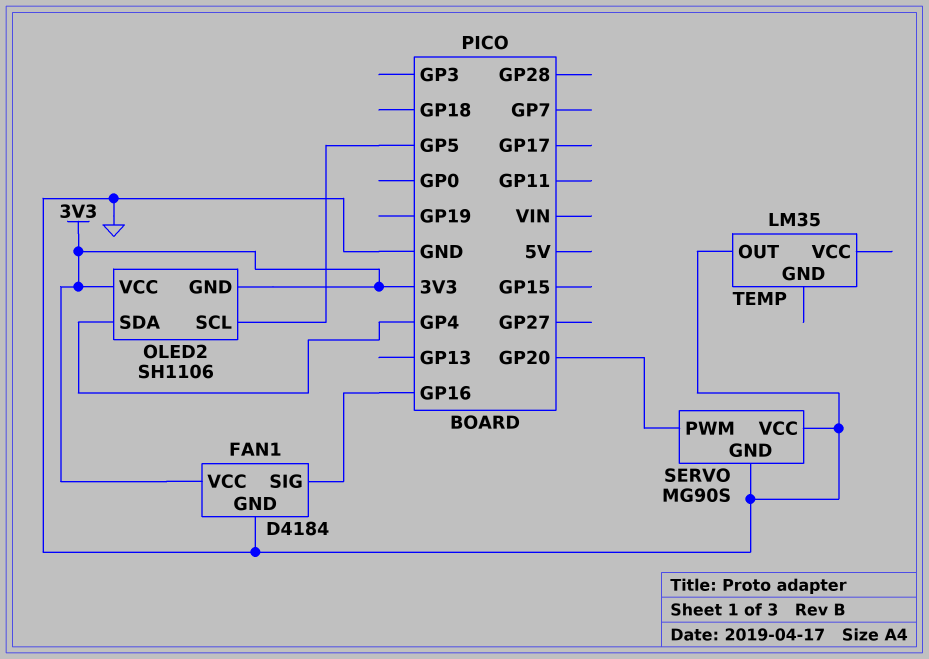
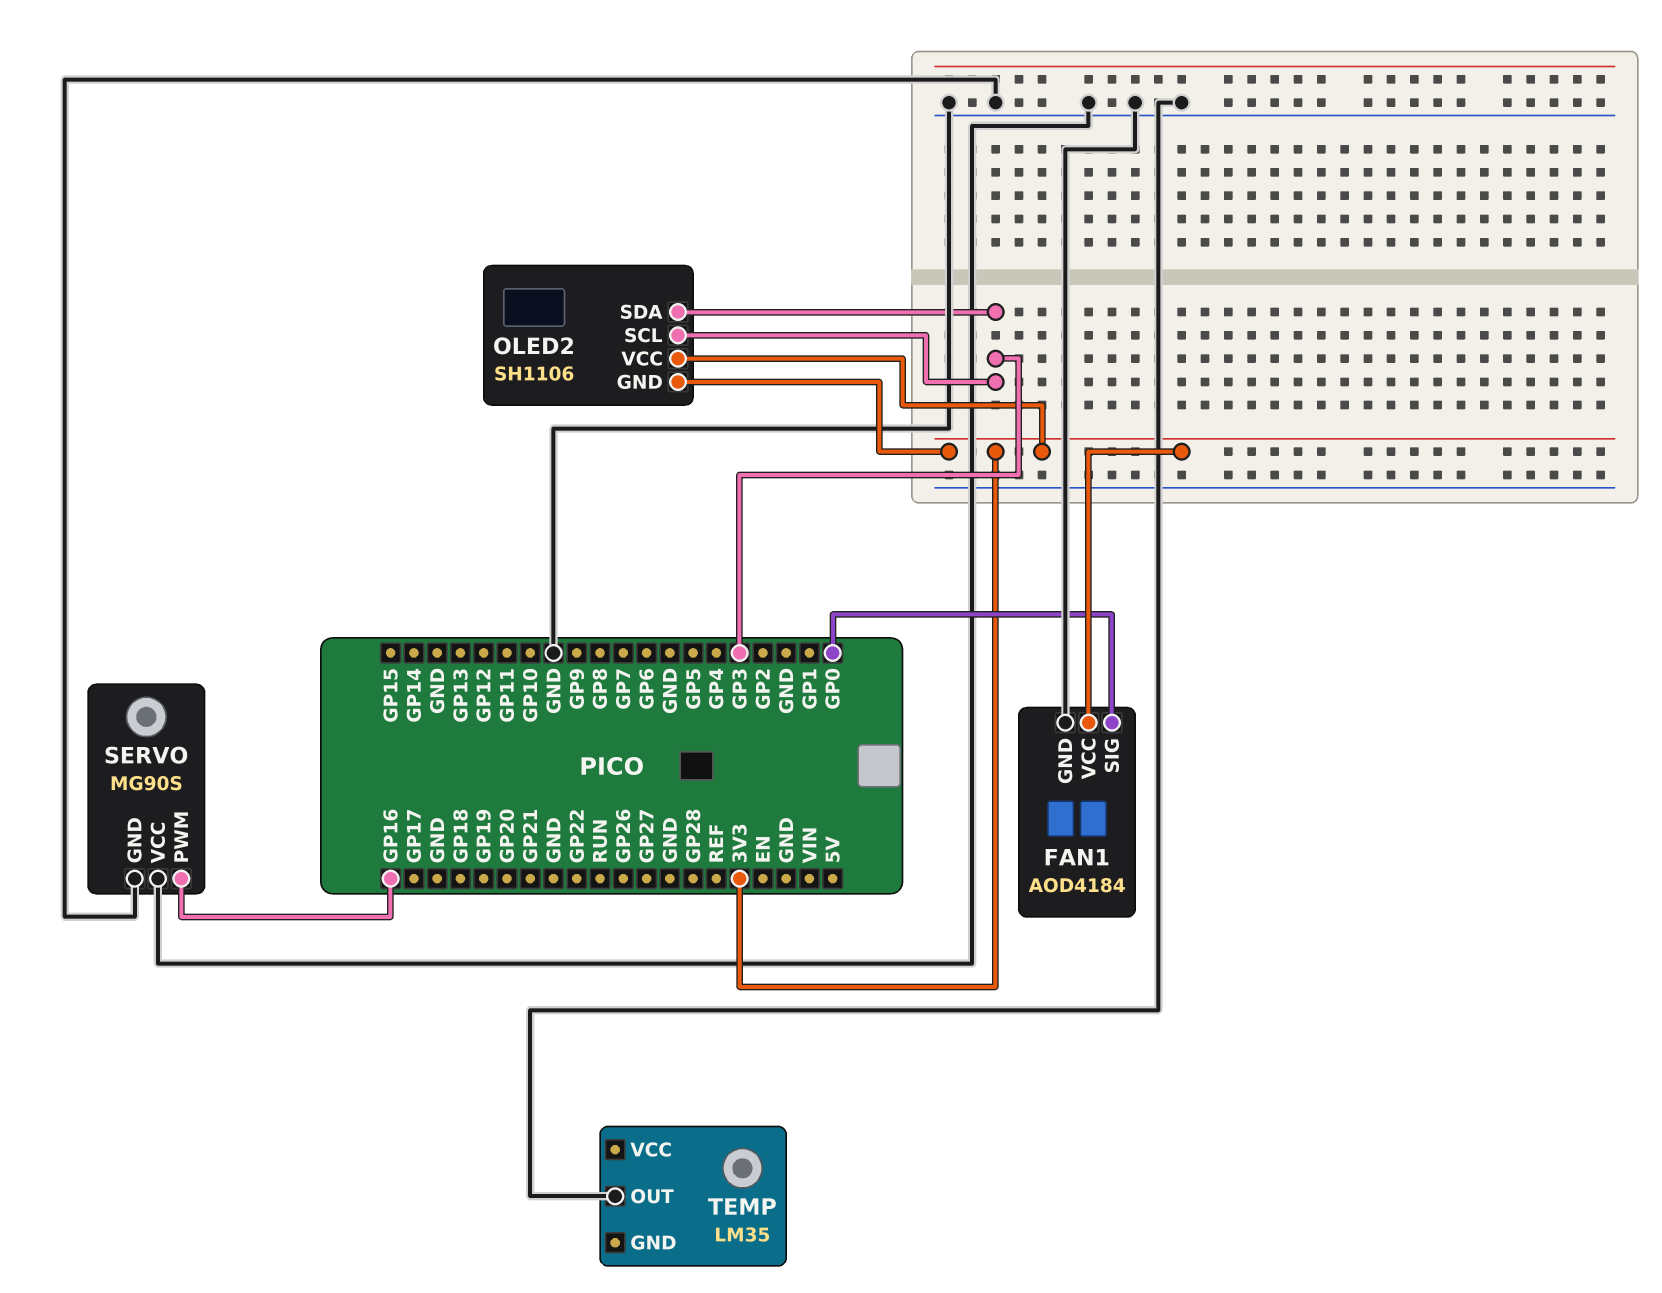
FAN1: D4184 -> AOD4184
FAN1 pin SIG: GP16 -> GP0
OLED2 pin SCL: GP5 -> GP3
OLED2 pin SDA: GP4 -> GP3
SERVO pin PWM: GP20 -> GP16

